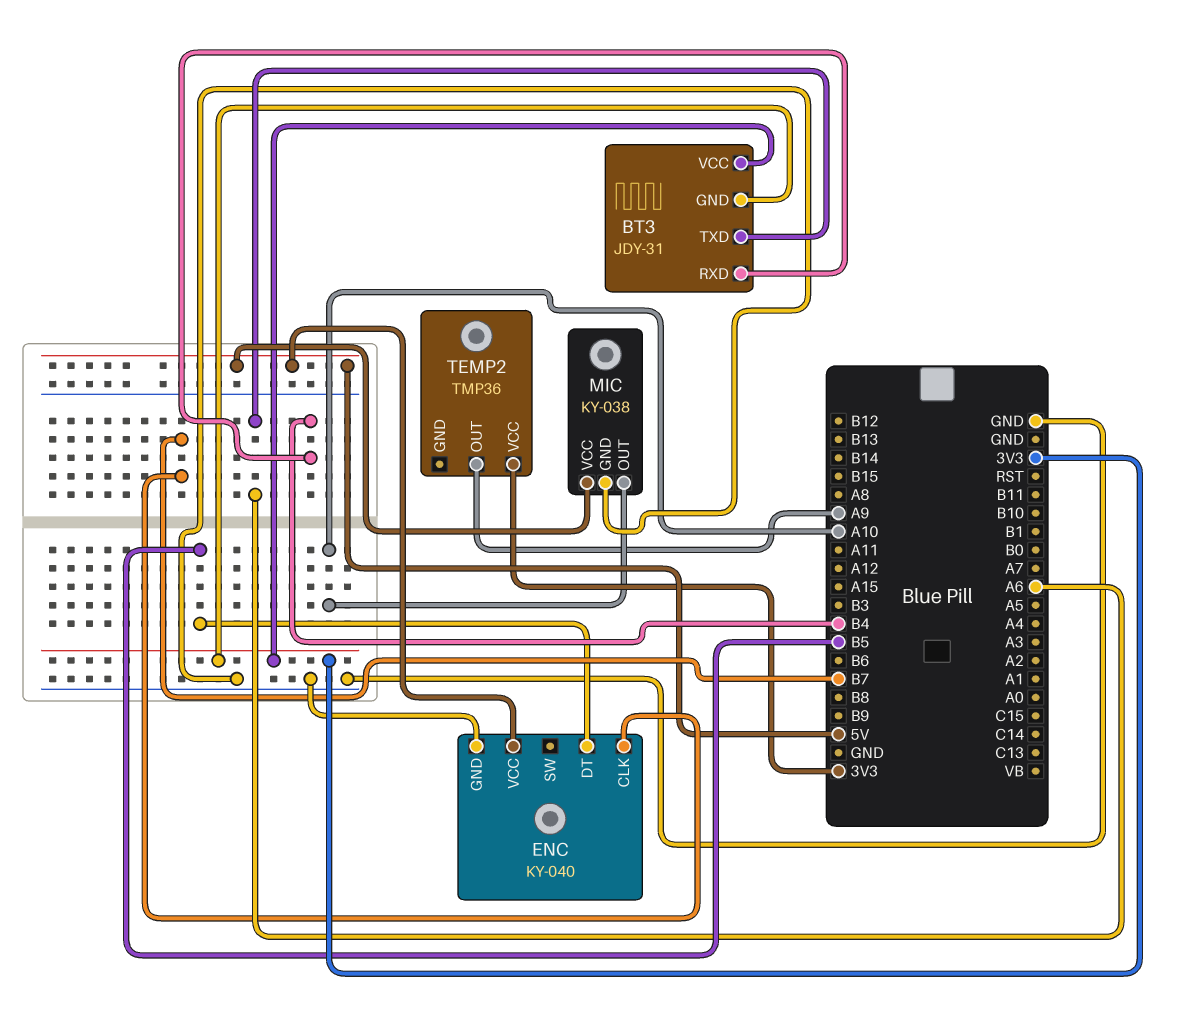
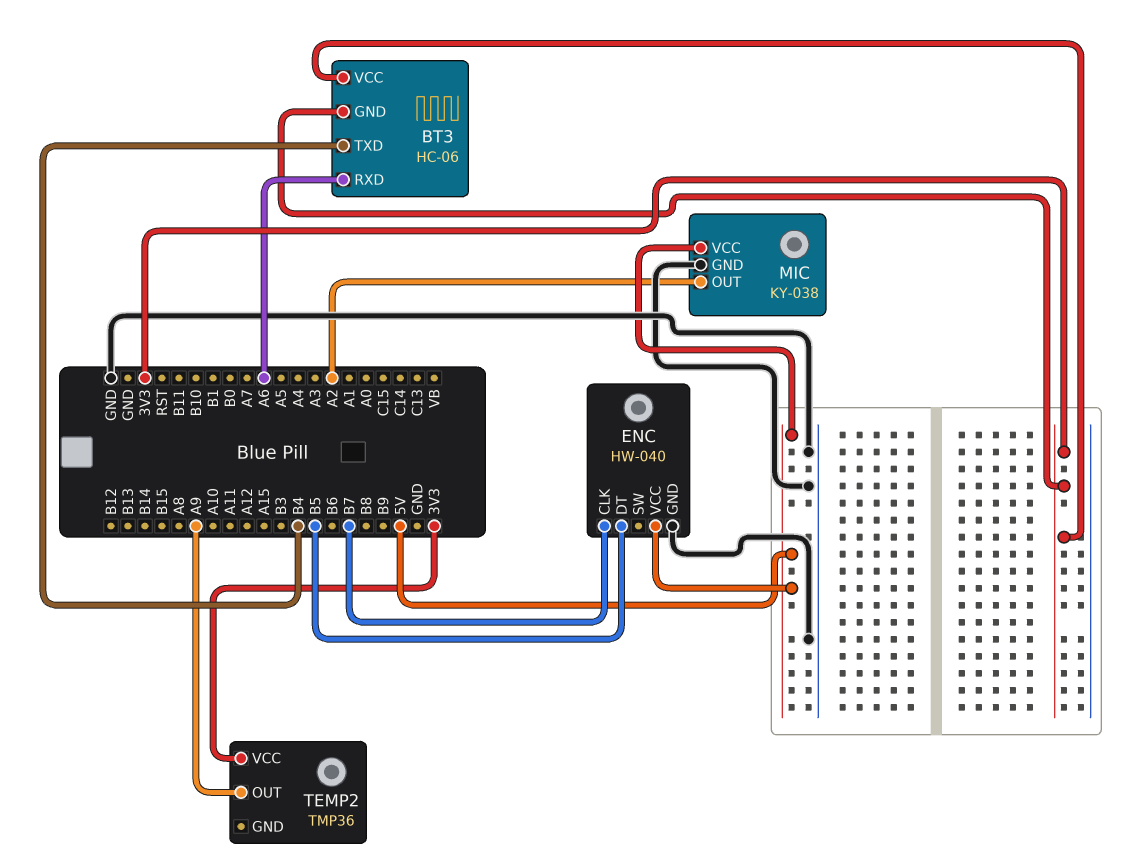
BT3: JDY-31 -> HC-06
BT3 pin RXD: B4 -> A6
BT3 pin TXD: A6 -> B4
ENC: KY-040 -> HW-040
MIC pin OUT: A10 -> A2

